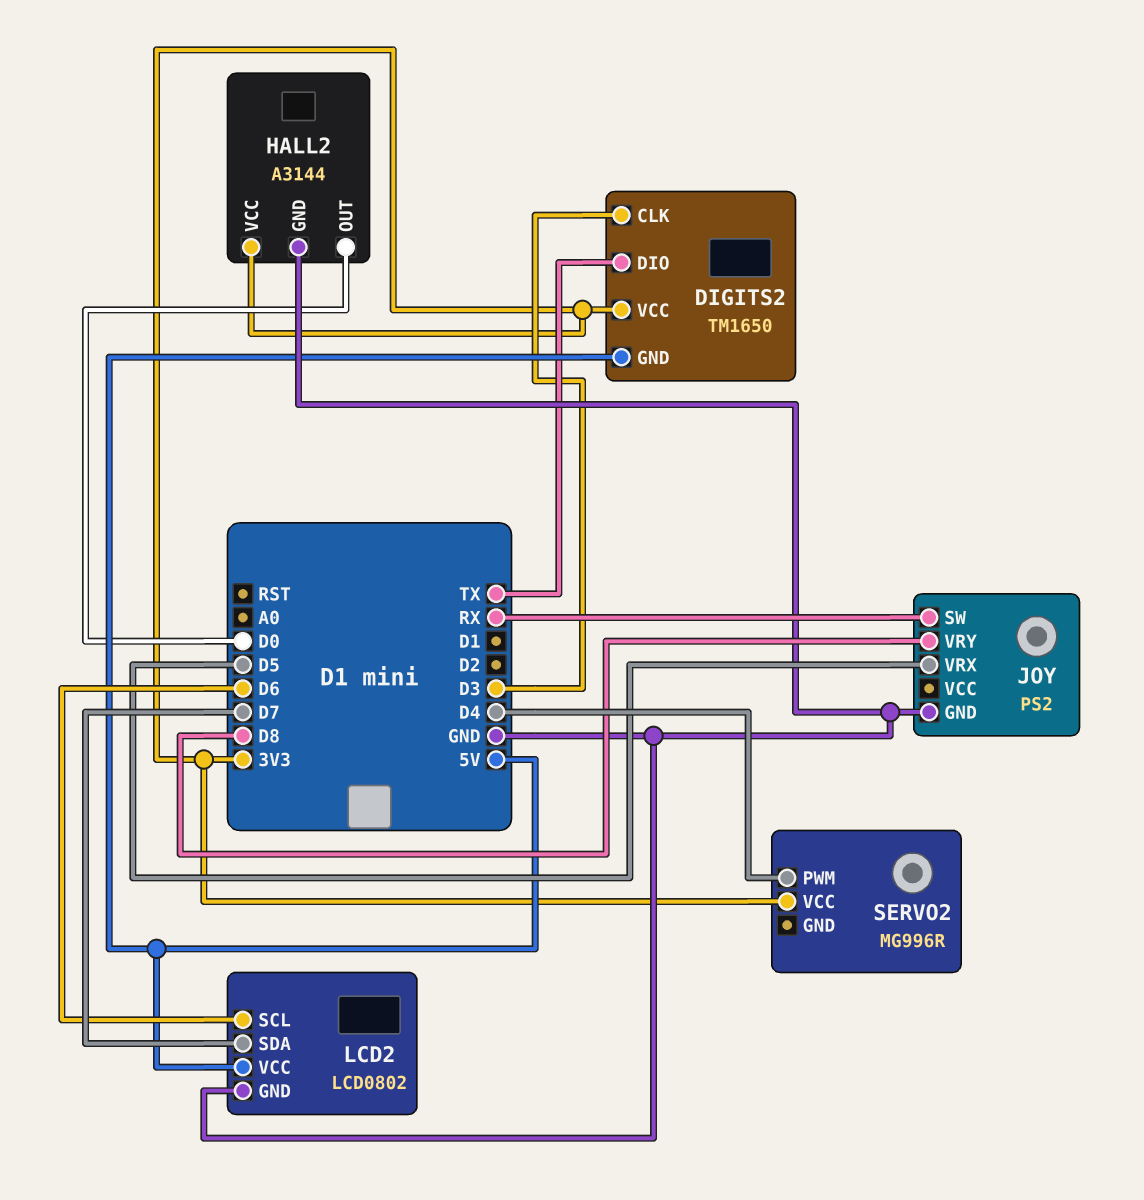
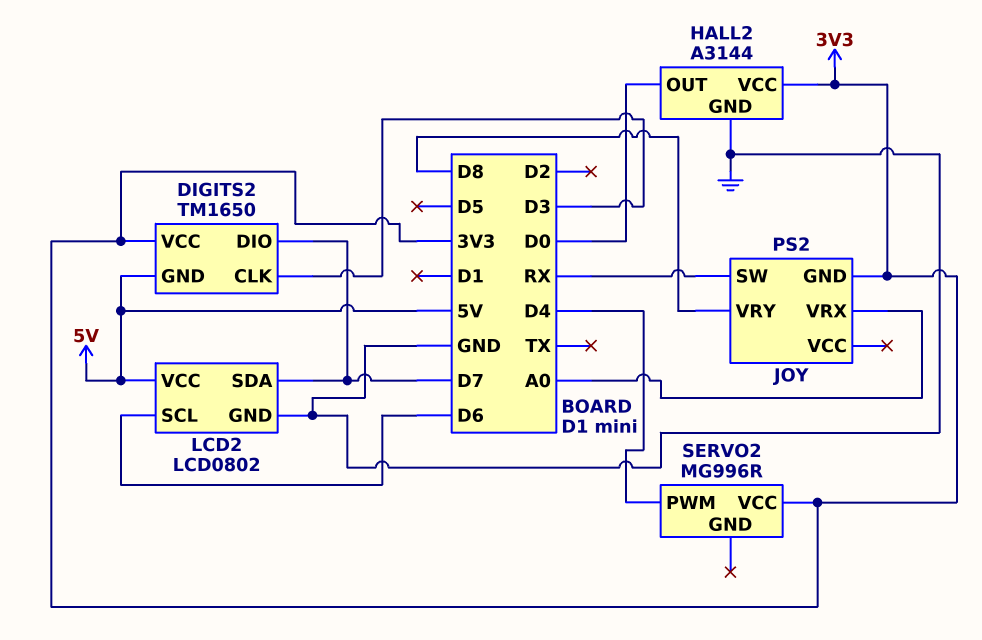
DIGITS2 pin DIO: TX -> D7
JOY pin GND: GND -> 3V3
JOY pin VRX: D5 -> A0

